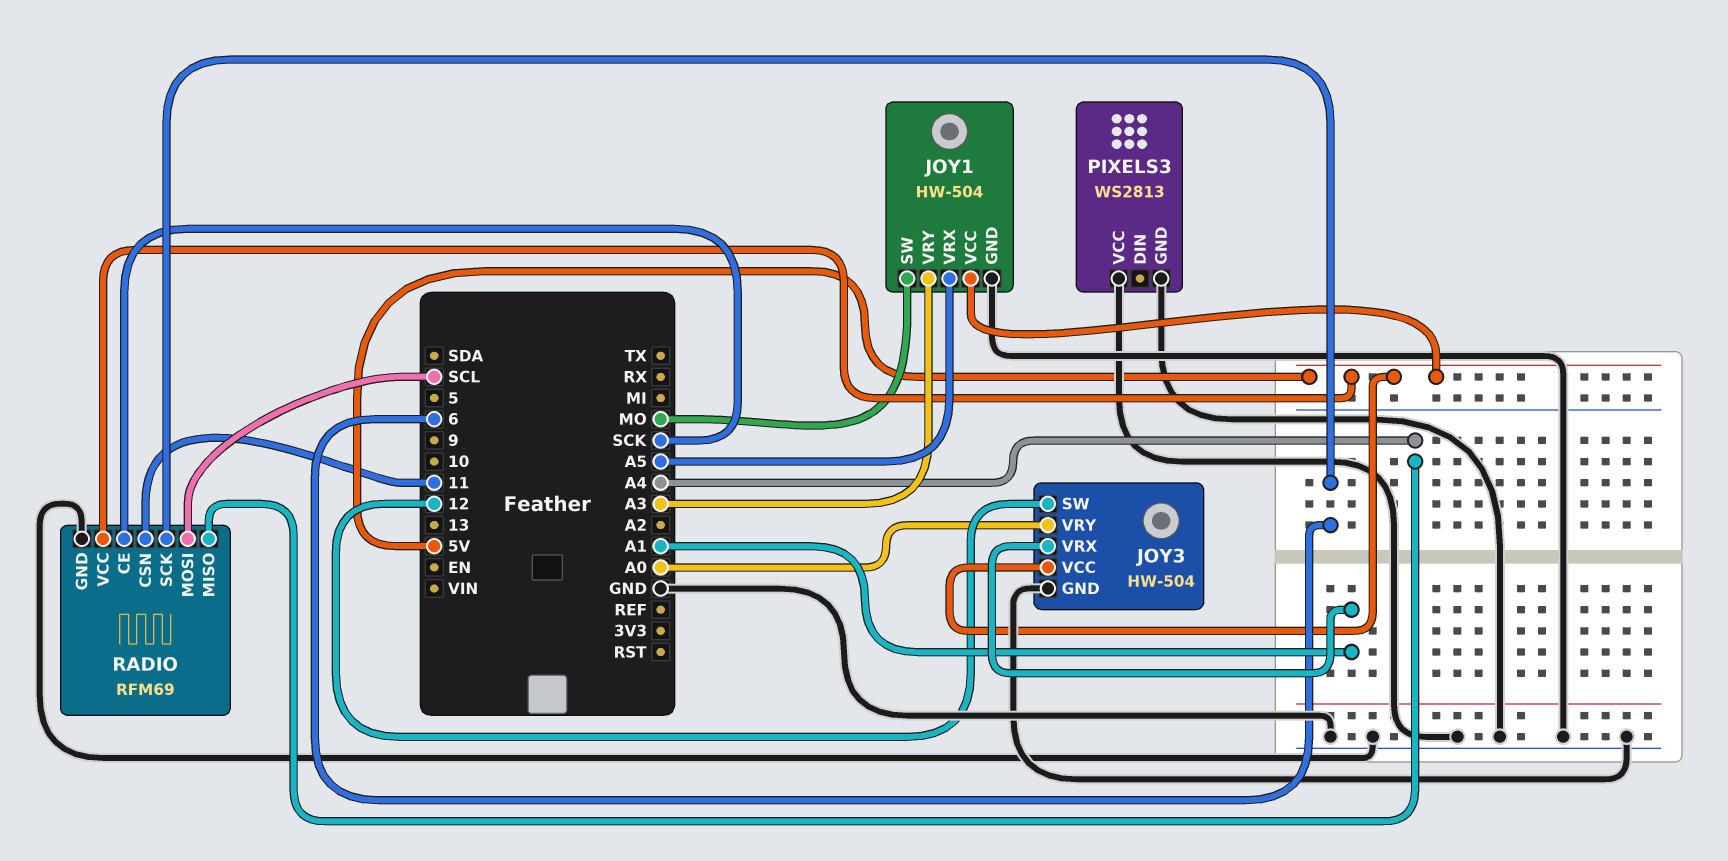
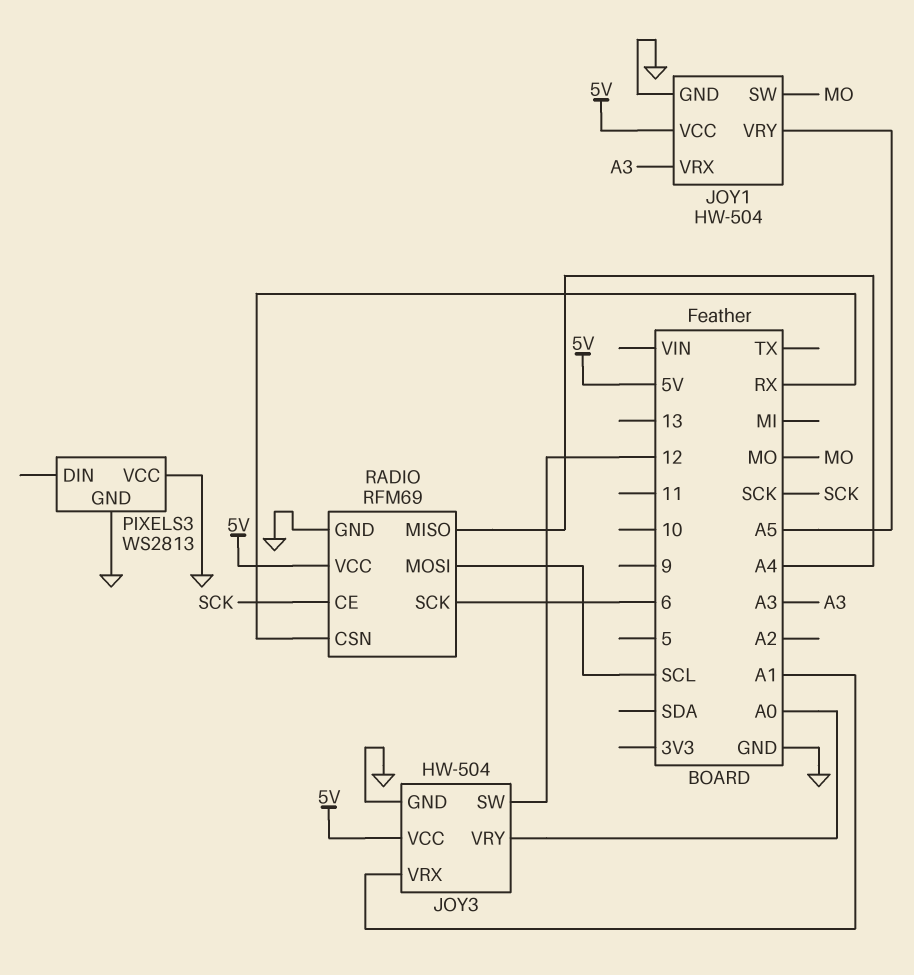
JOY1 pin VRX: A5 -> A3
JOY1 pin VRY: A3 -> A5
RADIO pin CSN: 11 -> RX

